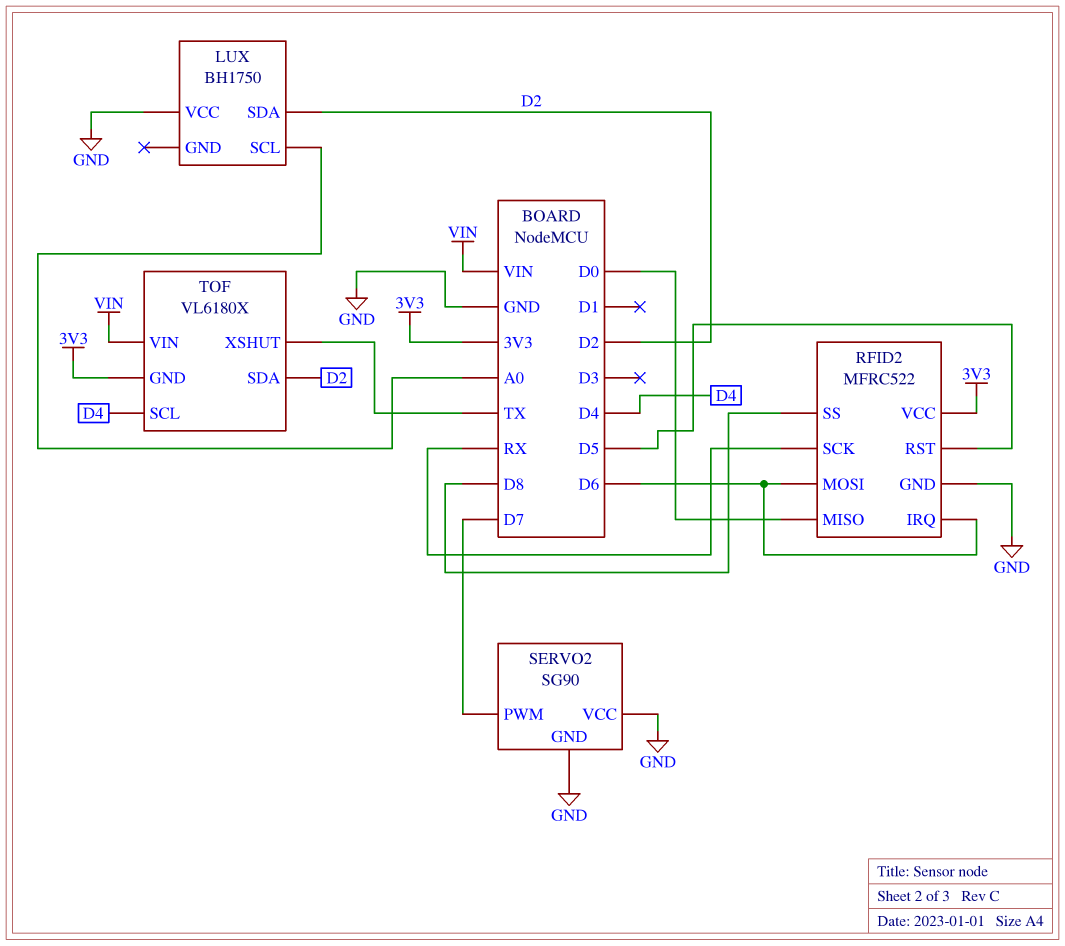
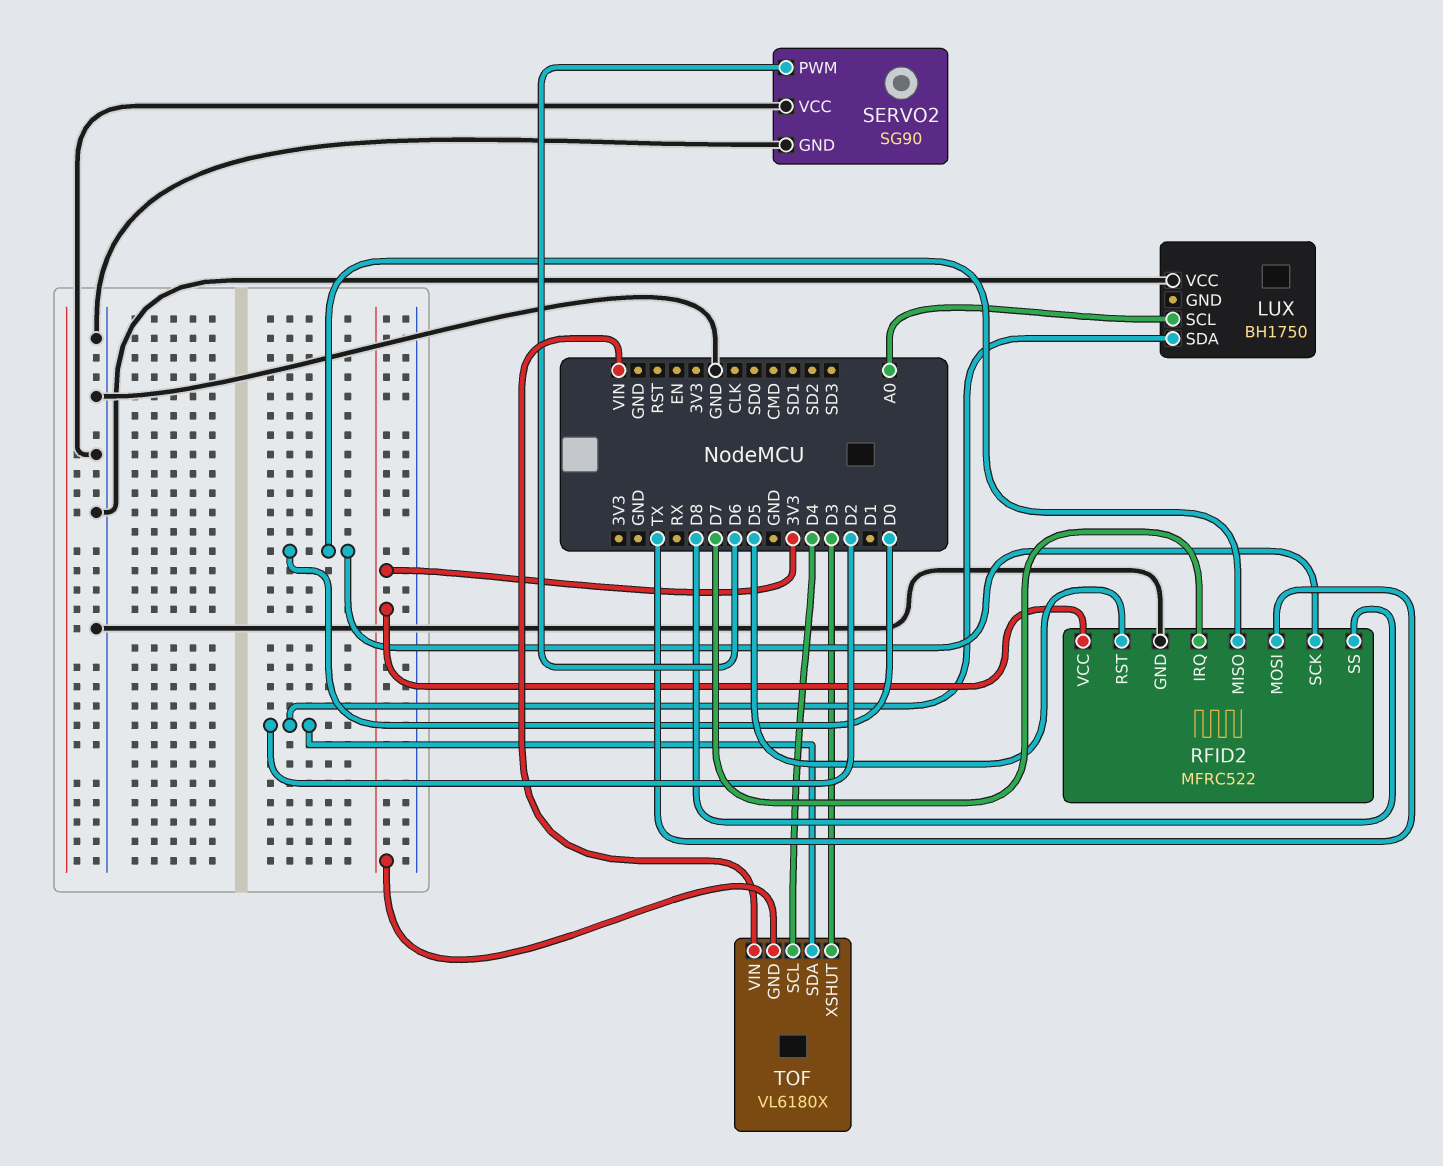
RFID2 pin IRQ: D6 -> D7
RFID2 pin MOSI: D6 -> TX
RFID2 pin SCK: RX -> D0
SERVO2 pin PWM: D7 -> D6
TOF pin XSHUT: TX -> D3

